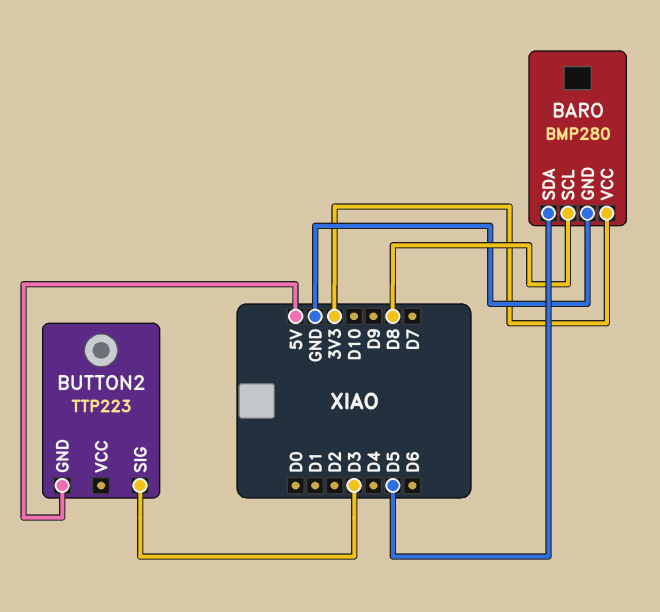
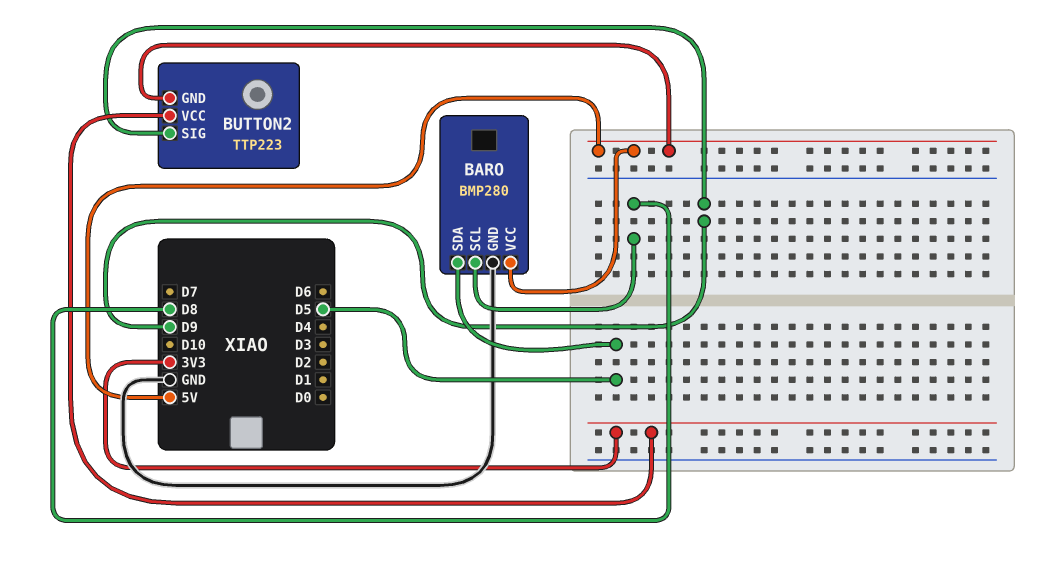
BARO pin VCC: 3V3 -> 5V
BUTTON2 pin SIG: D3 -> D9
BUTTON2 pin VCC: none -> 3V3

